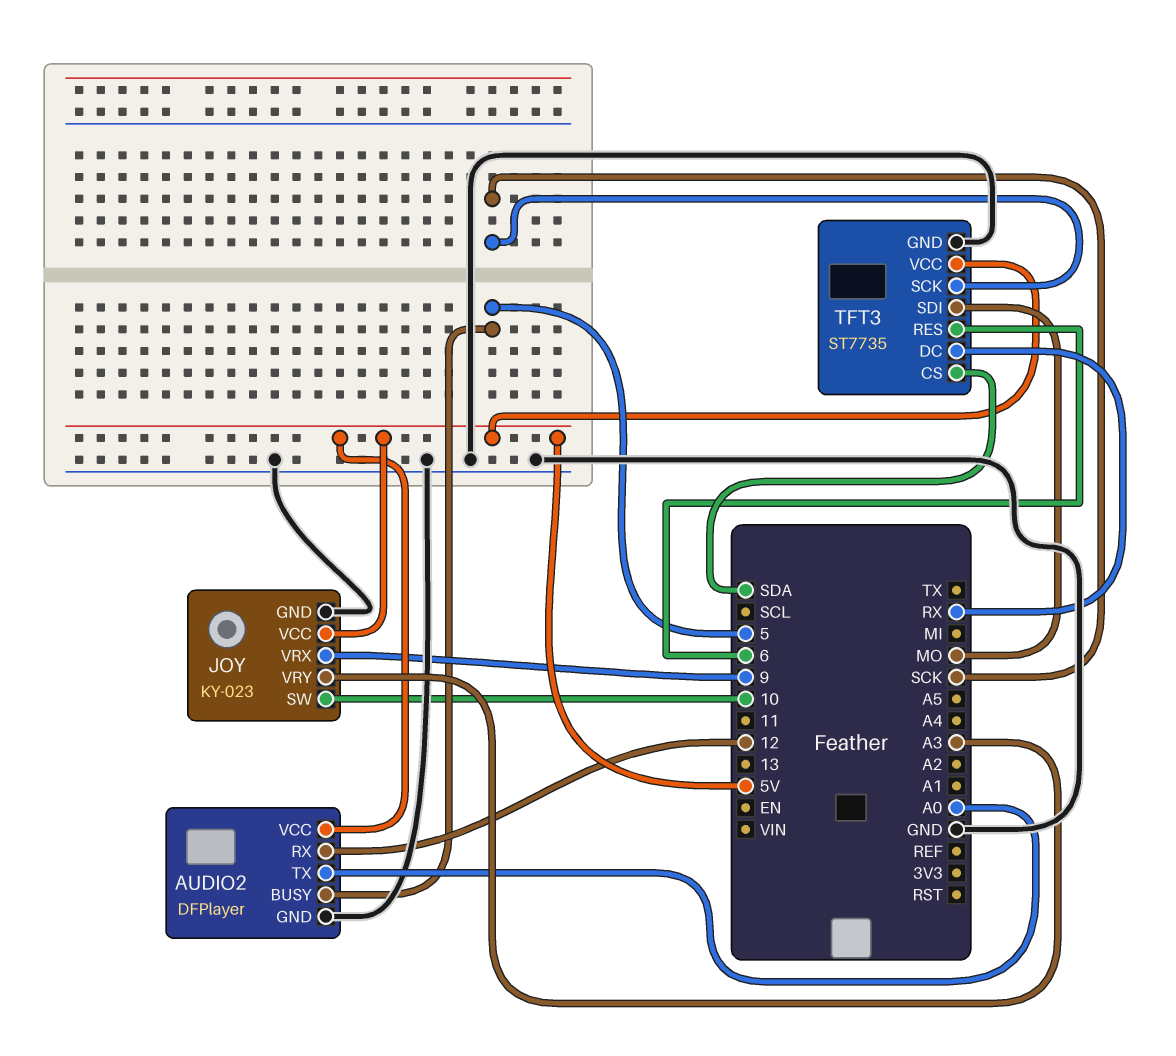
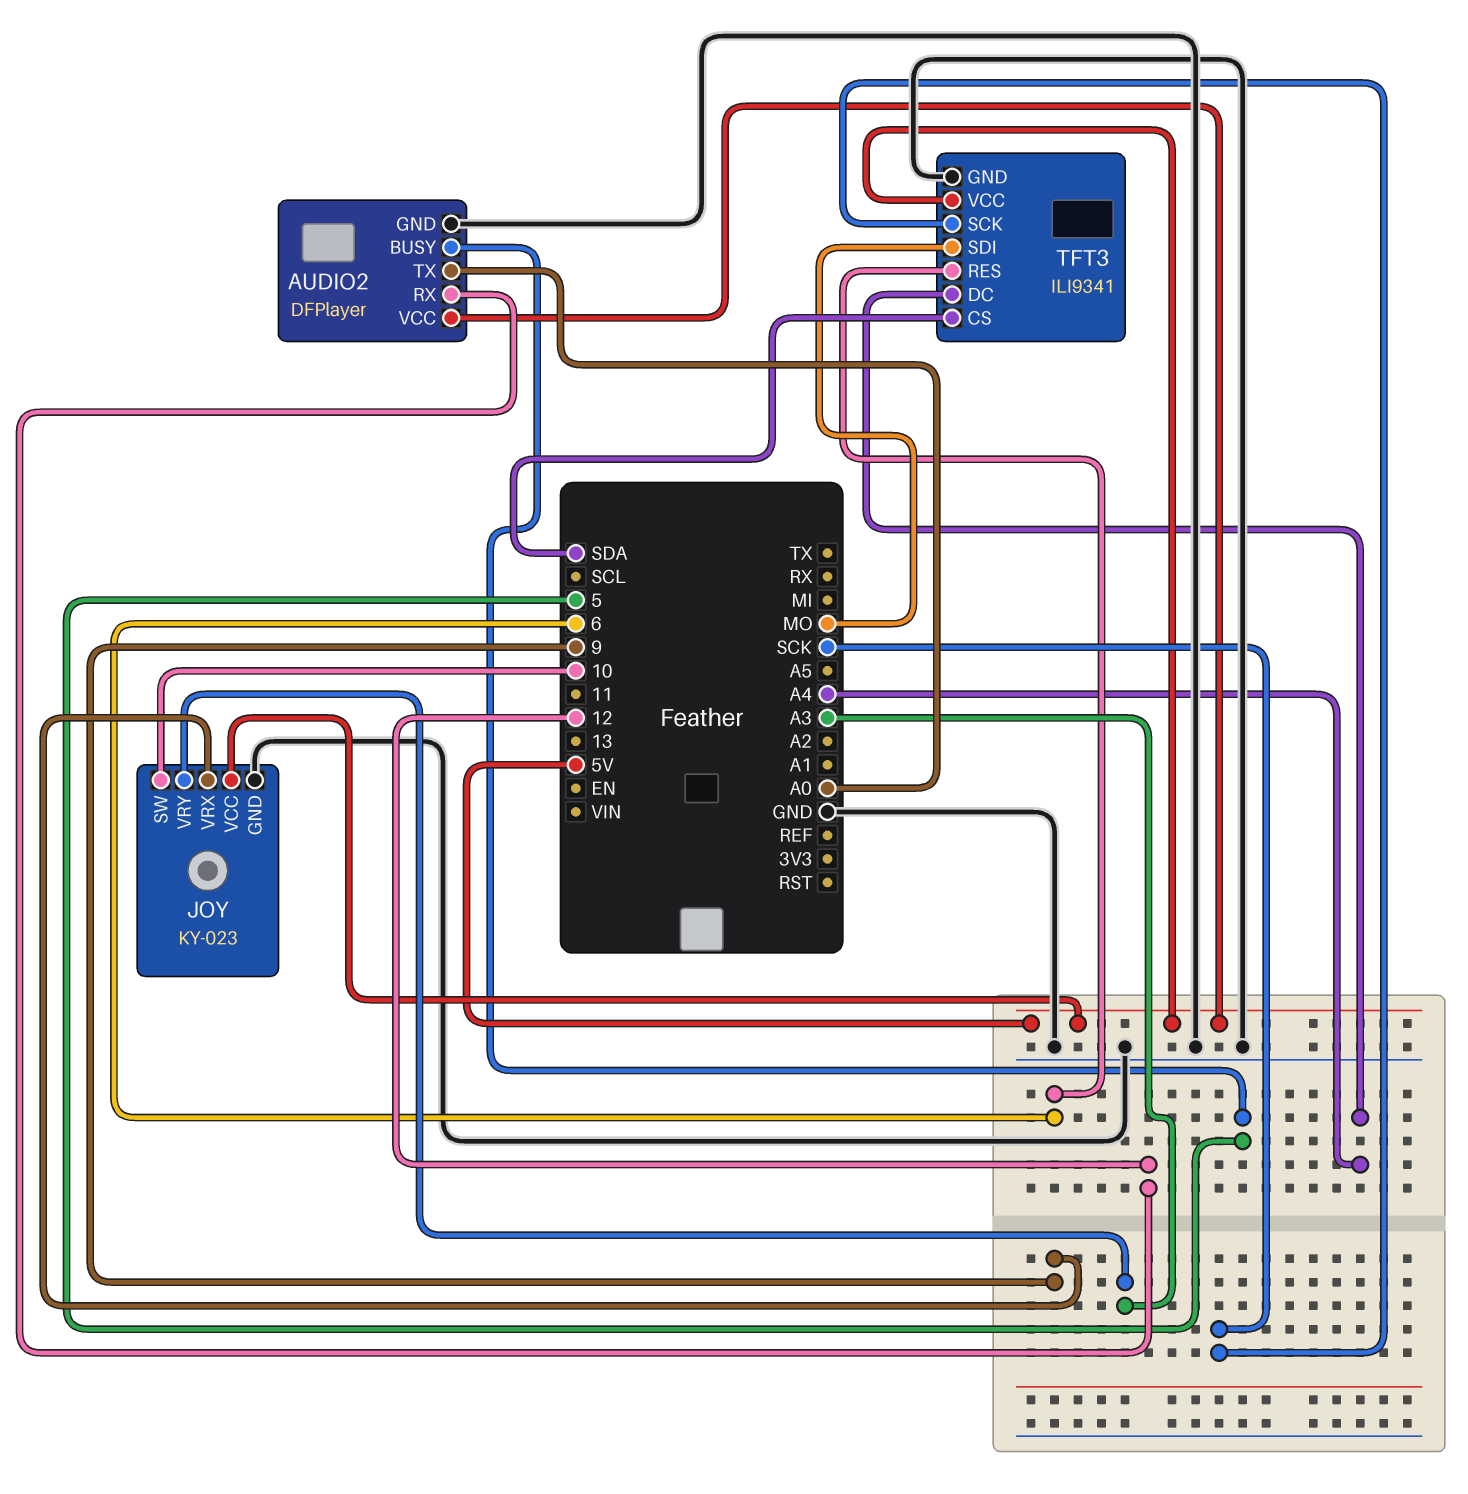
TFT3: ST7735 -> ILI9341
TFT3 pin DC: RX -> A4

